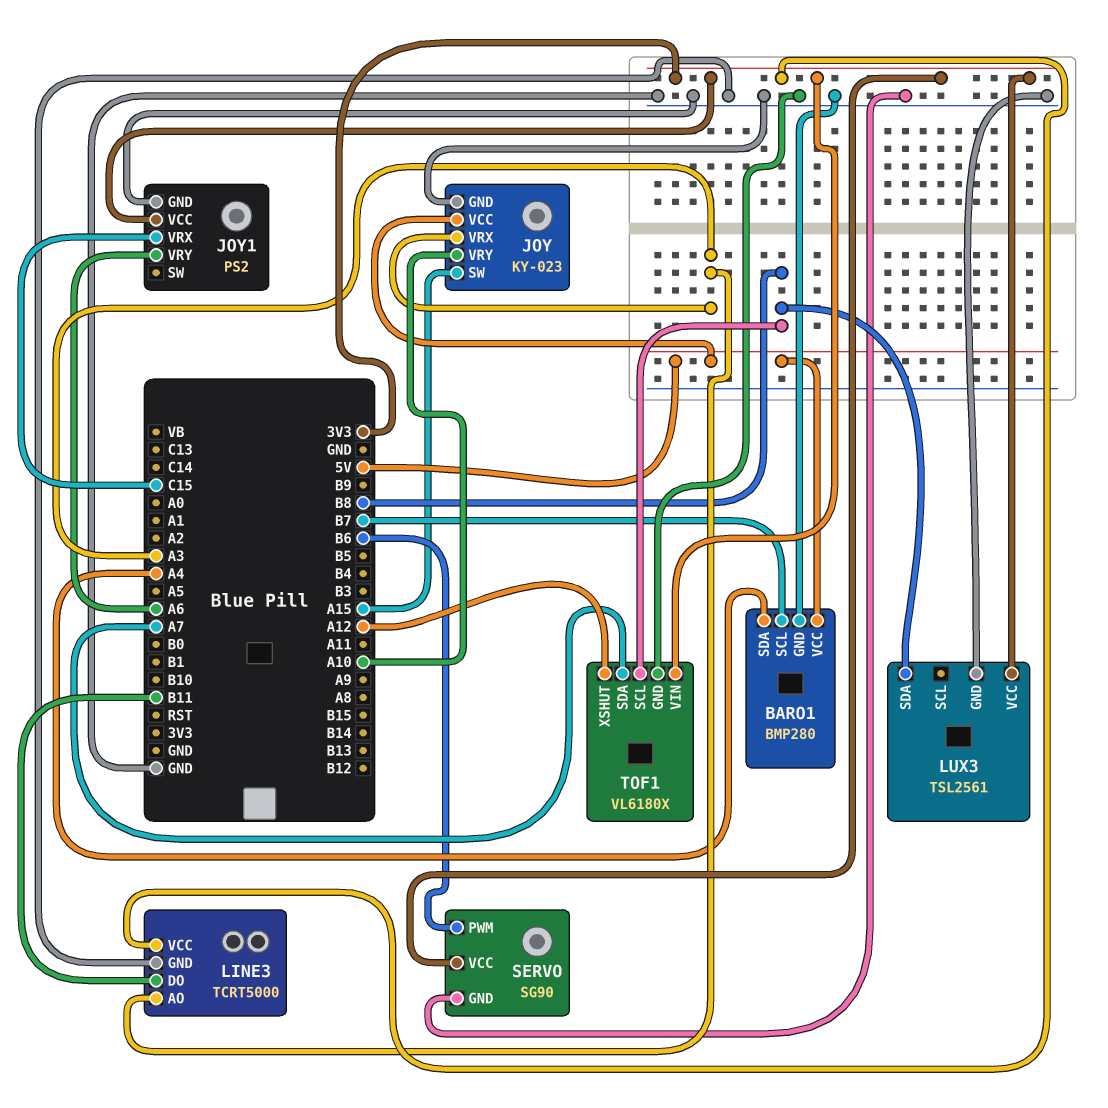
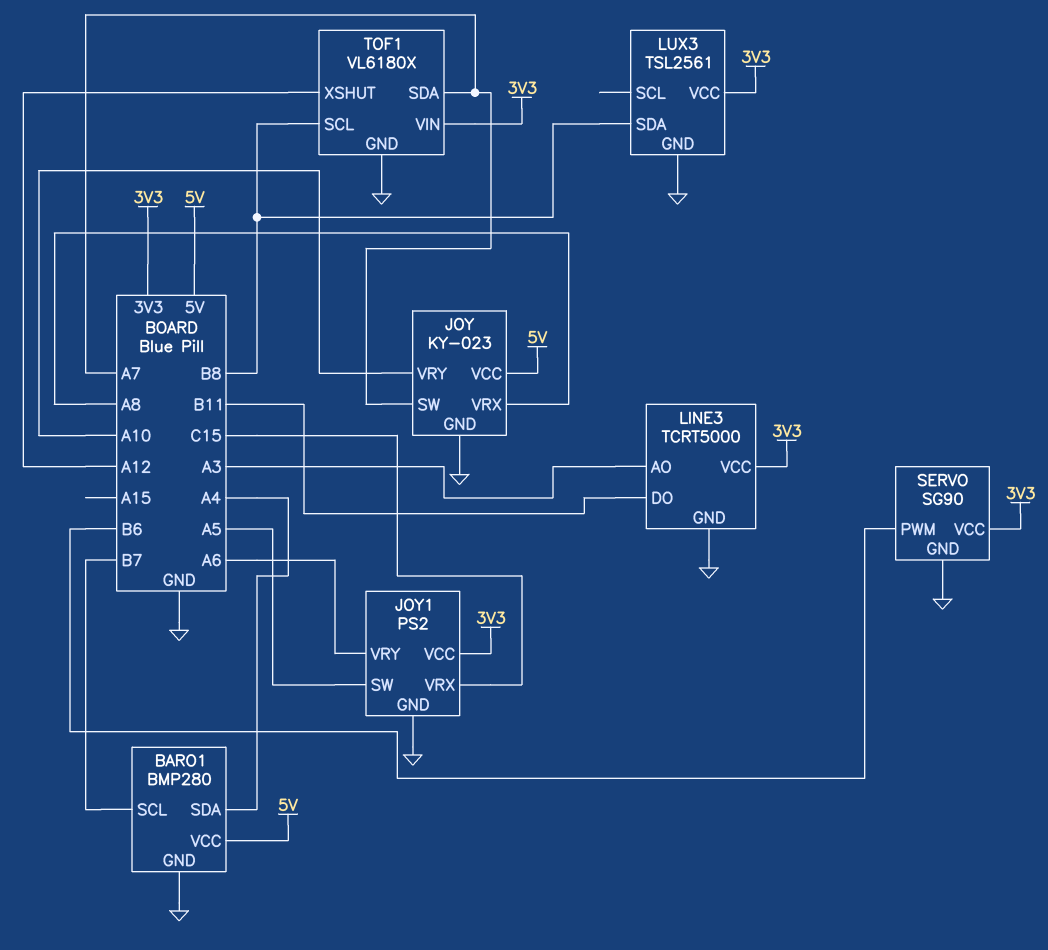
JOY pin SW: A15 -> A7
JOY pin VRX: A3 -> A8
JOY1 pin SW: none -> A5

